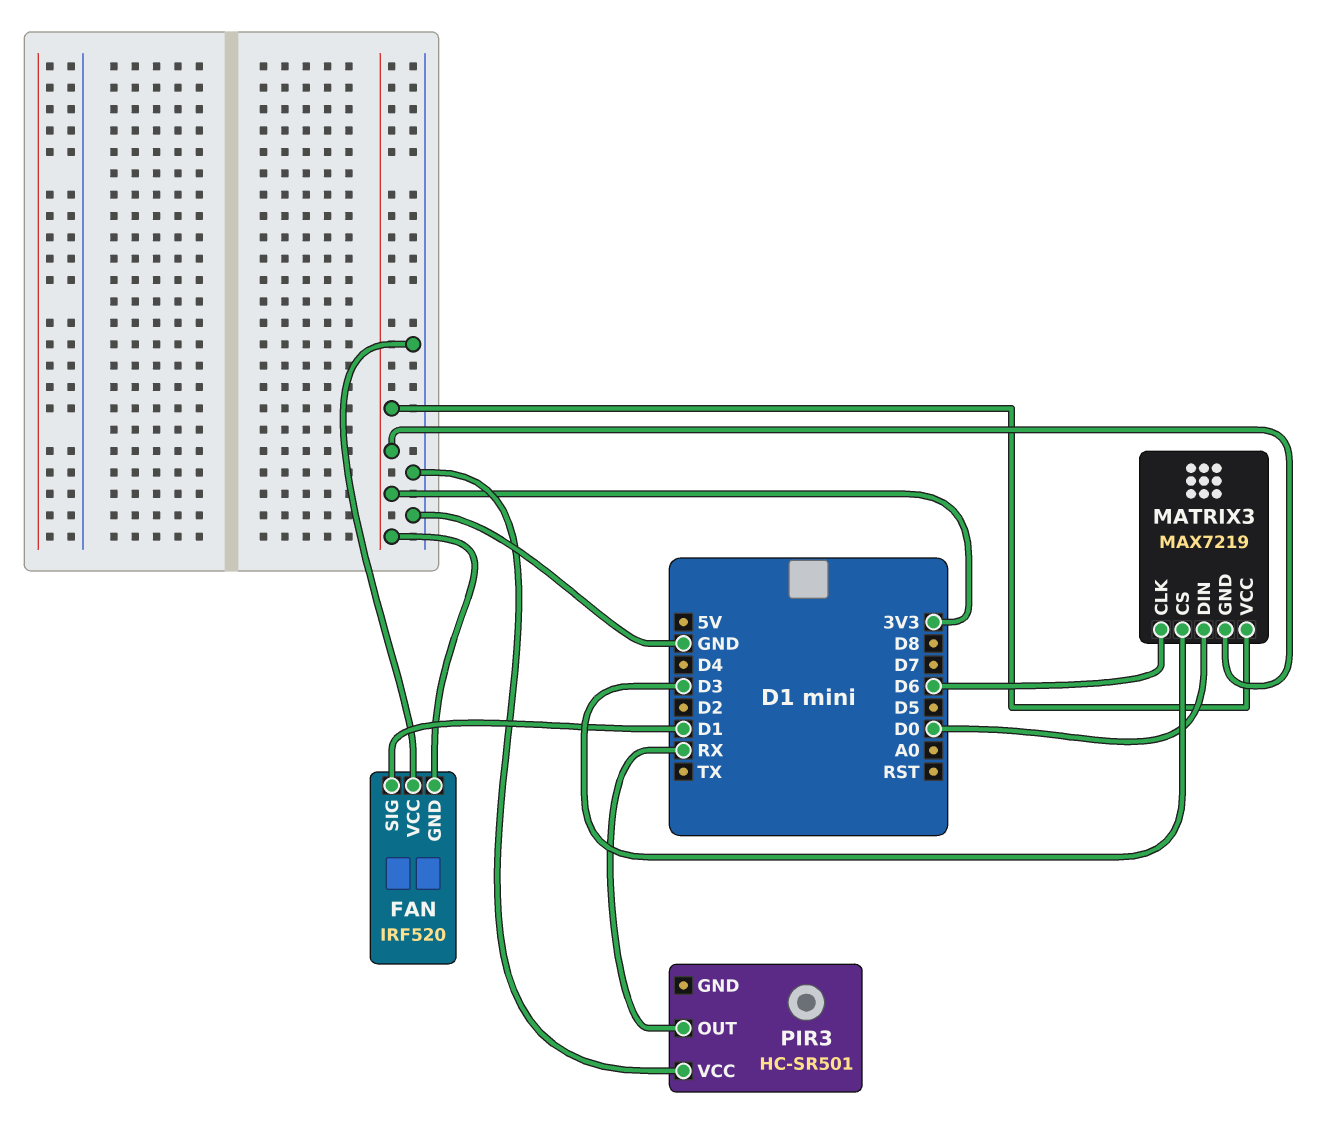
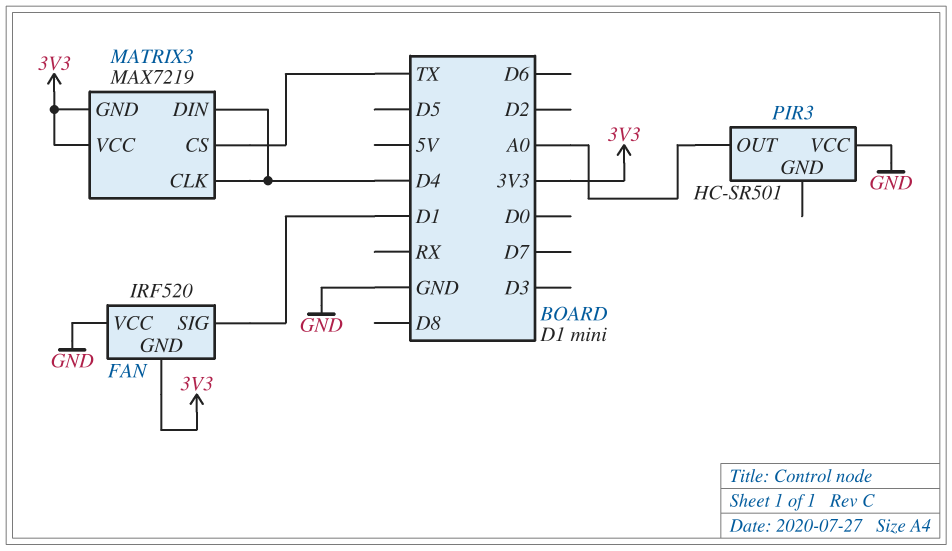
MATRIX3 pin CLK: D6 -> D4
MATRIX3 pin CS: D3 -> TX
MATRIX3 pin DIN: D0 -> D4
PIR3 pin OUT: RX -> A0

